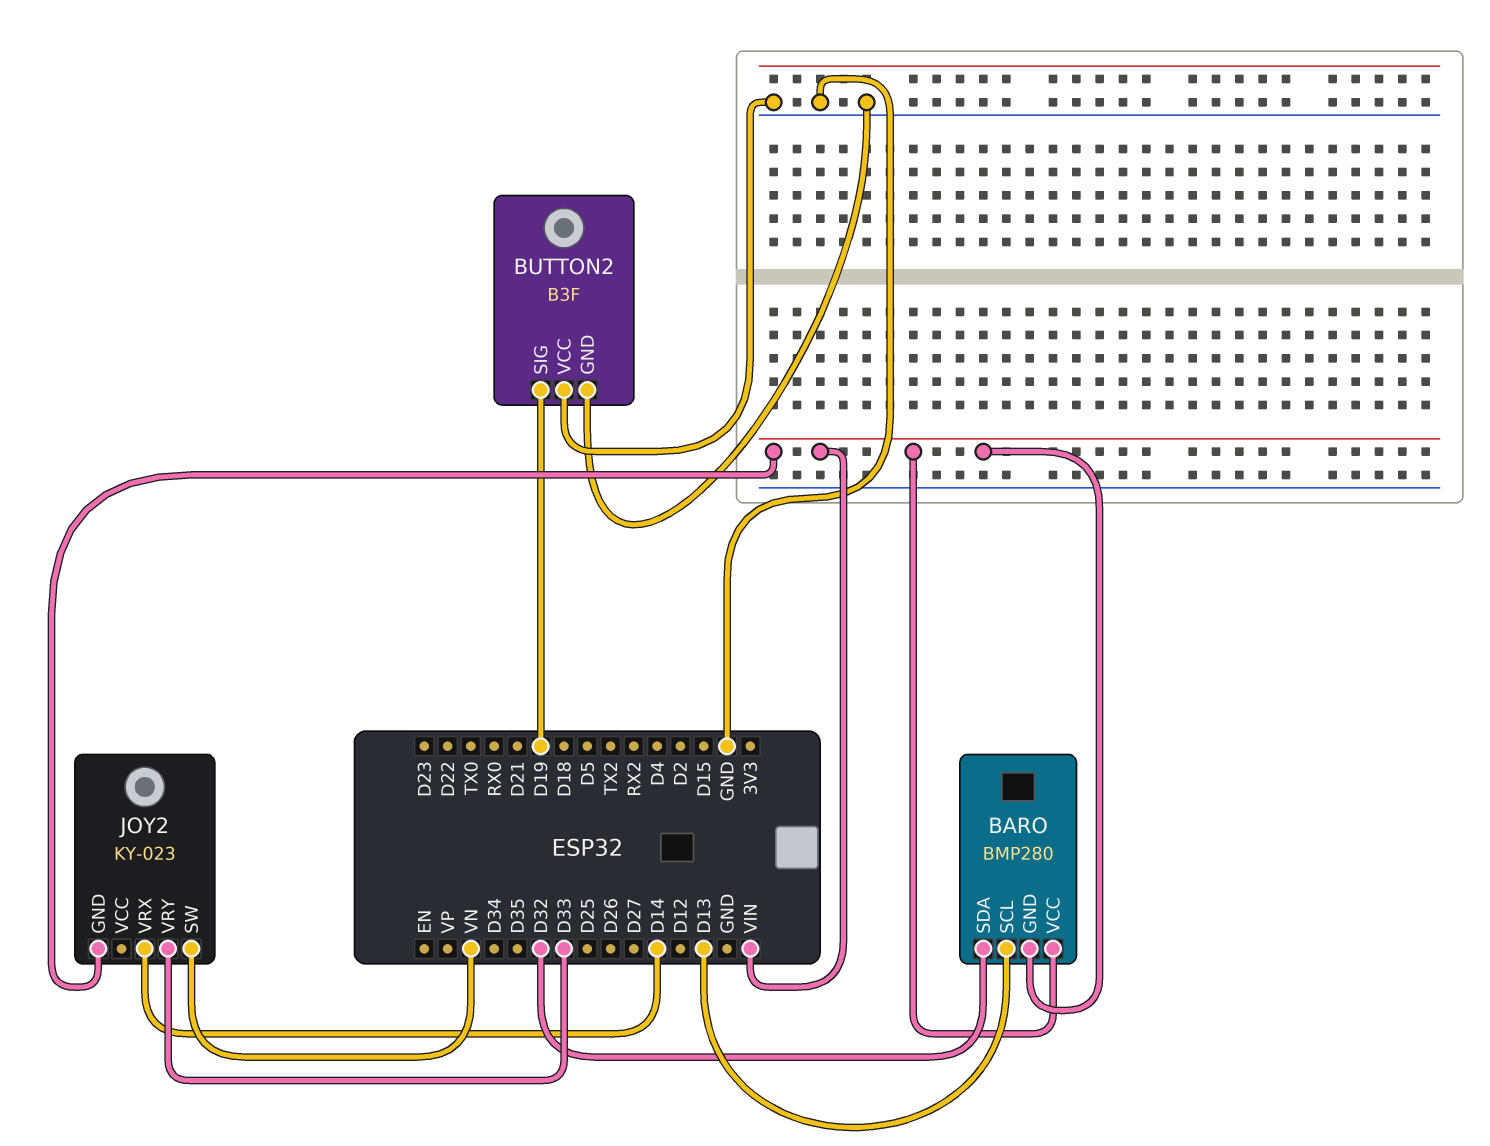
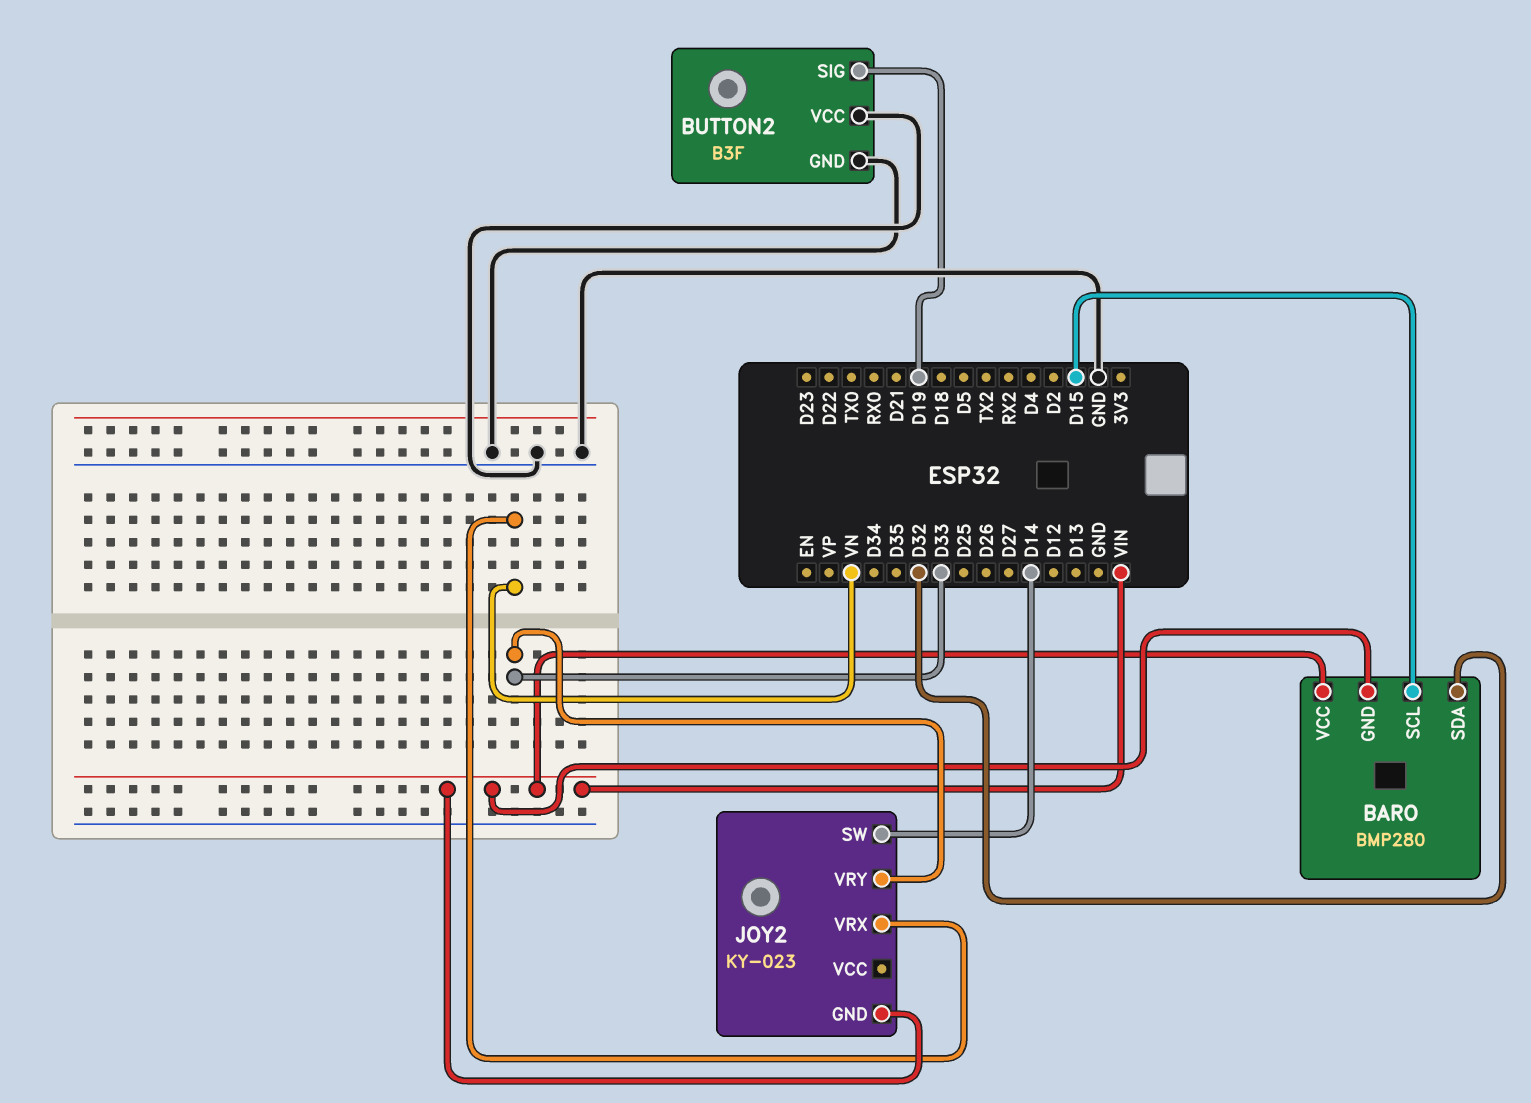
BARO pin SCL: D13 -> D15
JOY2 pin SW: VN -> D14
JOY2 pin VRX: D14 -> VN

